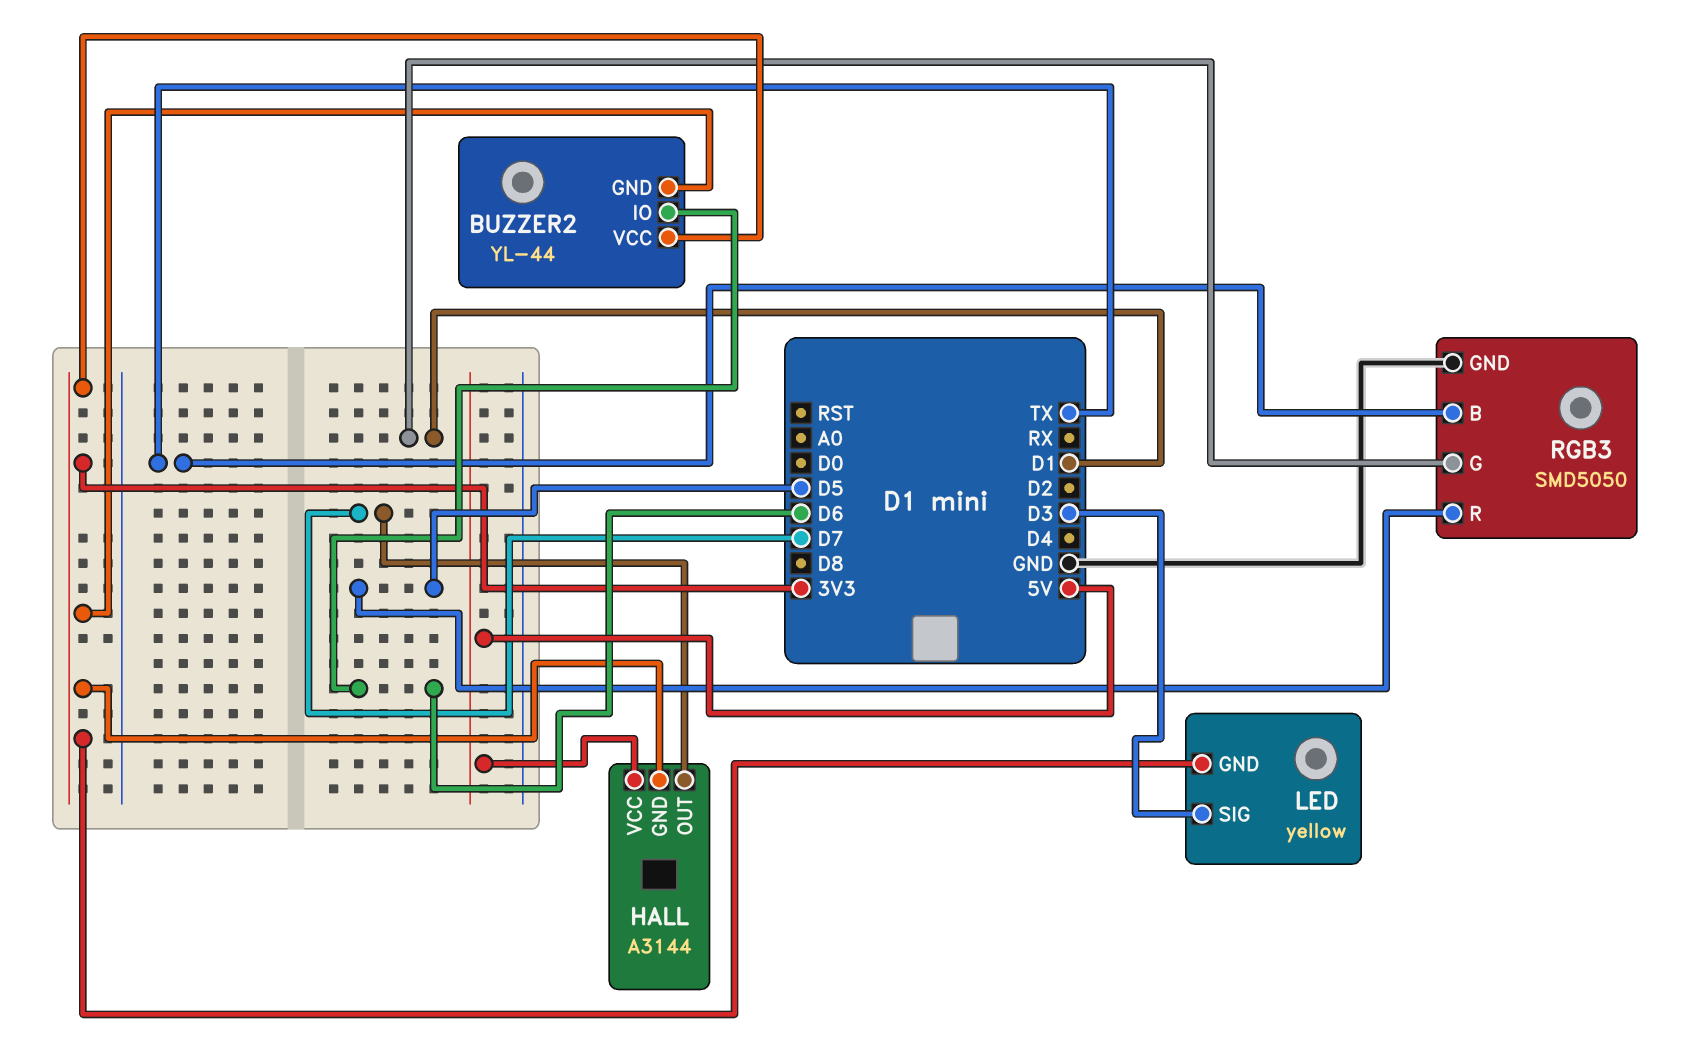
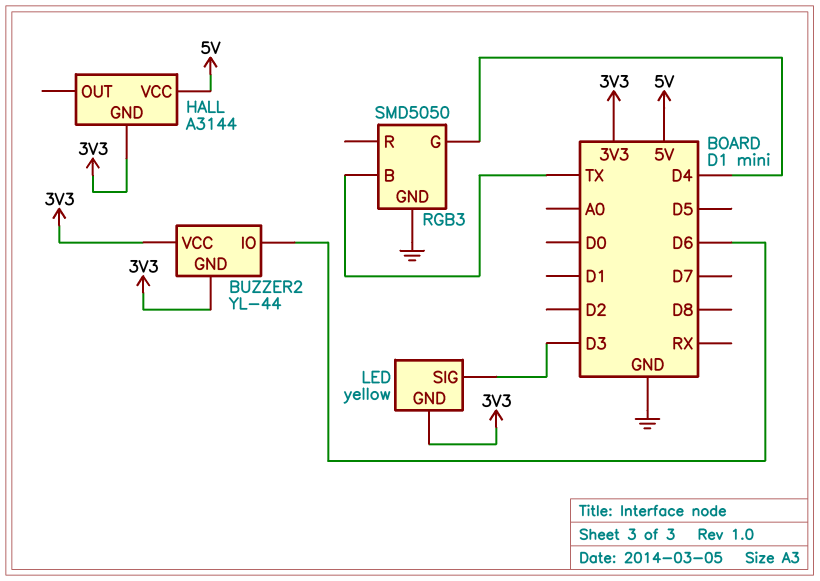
HALL pin OUT: D7 -> none
RGB3 pin G: D1 -> D4
RGB3 pin R: D5 -> none

